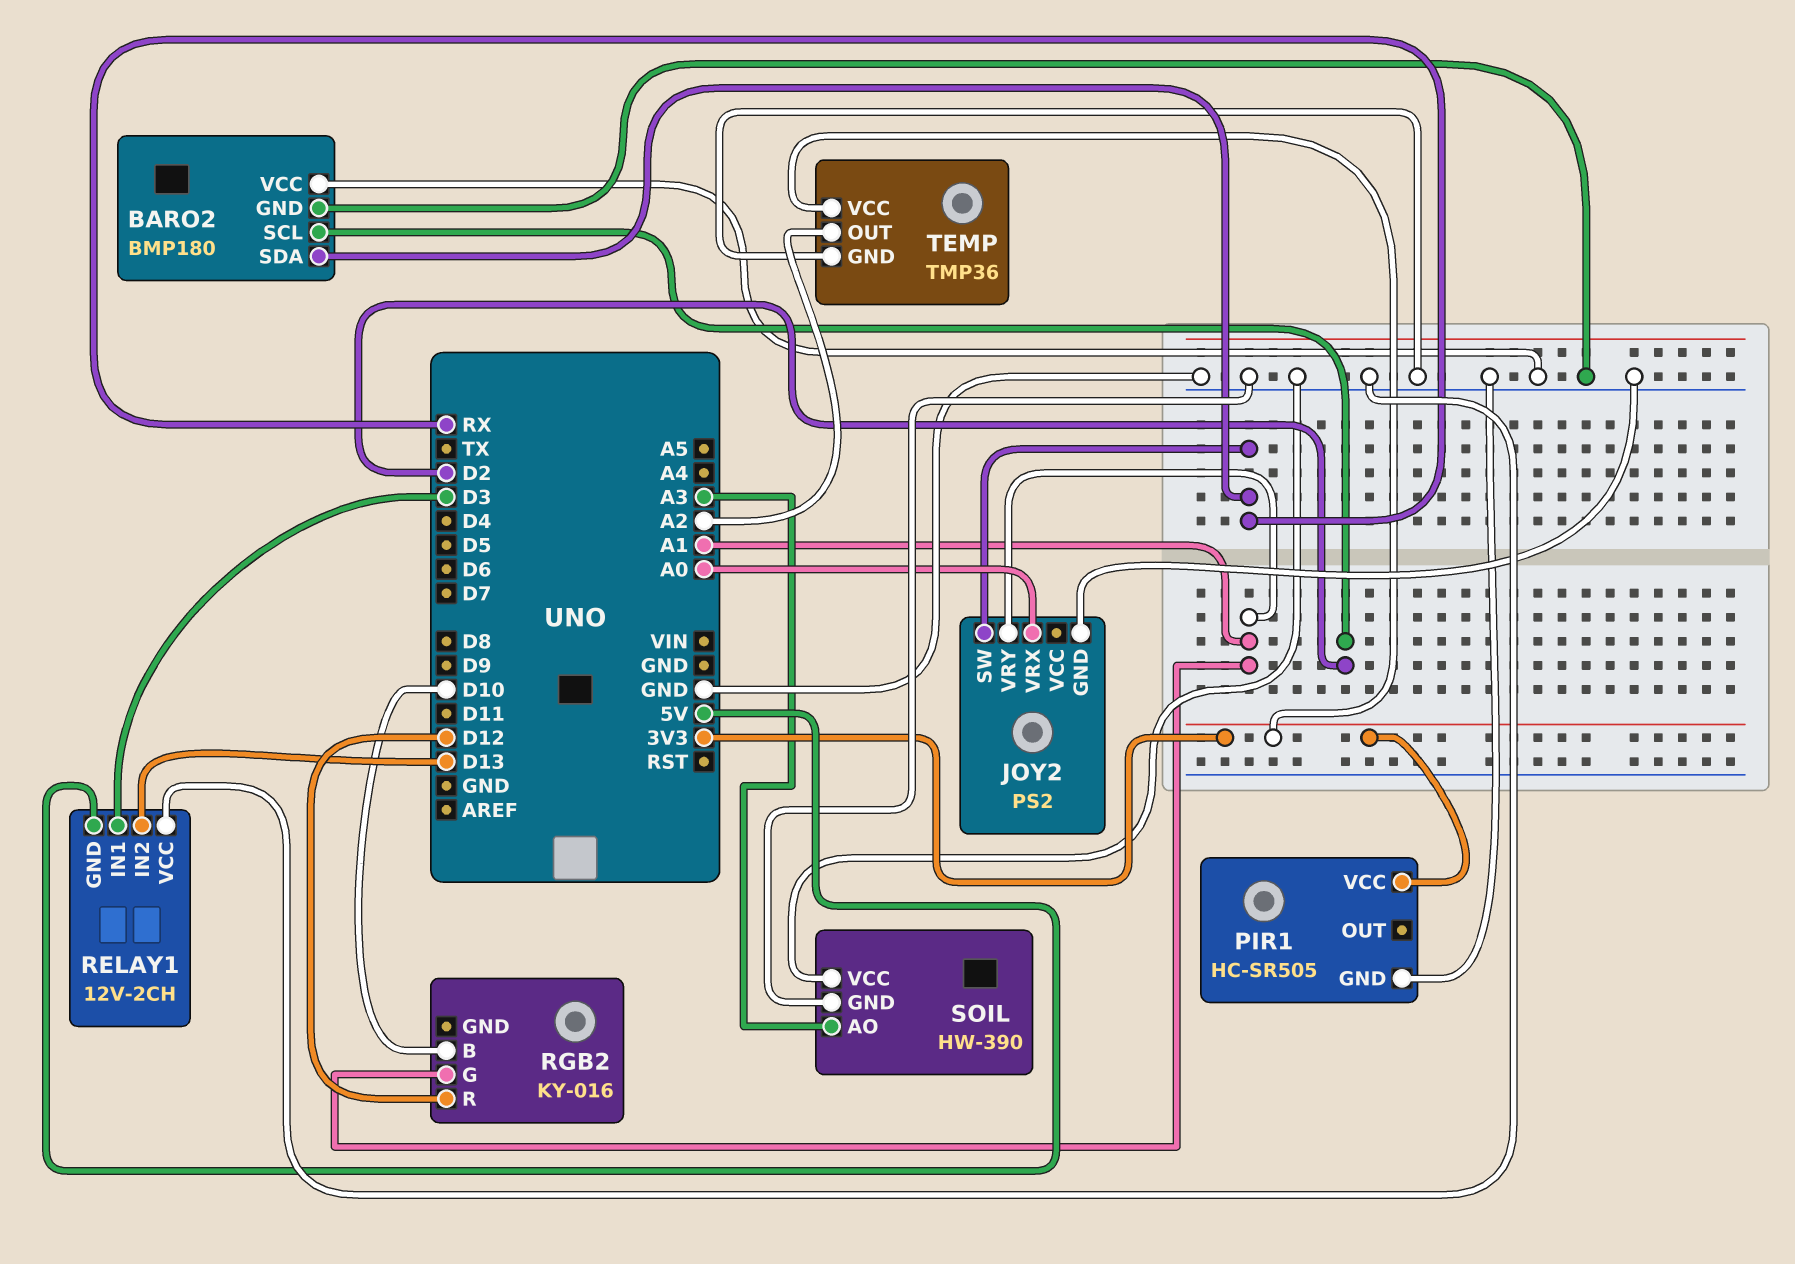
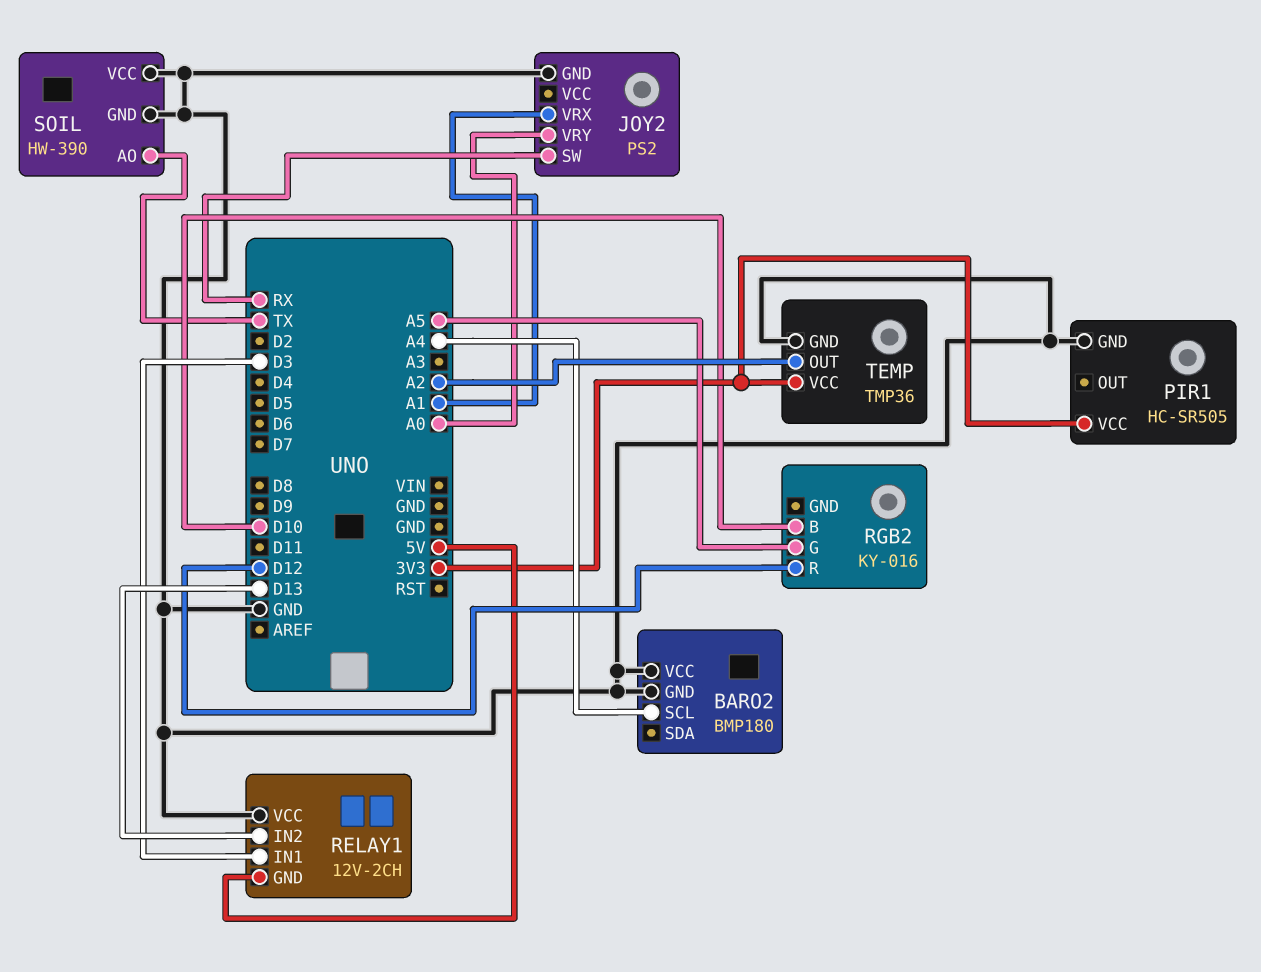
BARO2 pin SCL: D2 -> A4
BARO2 pin SDA: RX -> none
JOY2 pin VRX: A0 -> A1
JOY2 pin VRY: A1 -> A0
RGB2 pin G: A1 -> A5
SOIL pin AO: A3 -> TX

